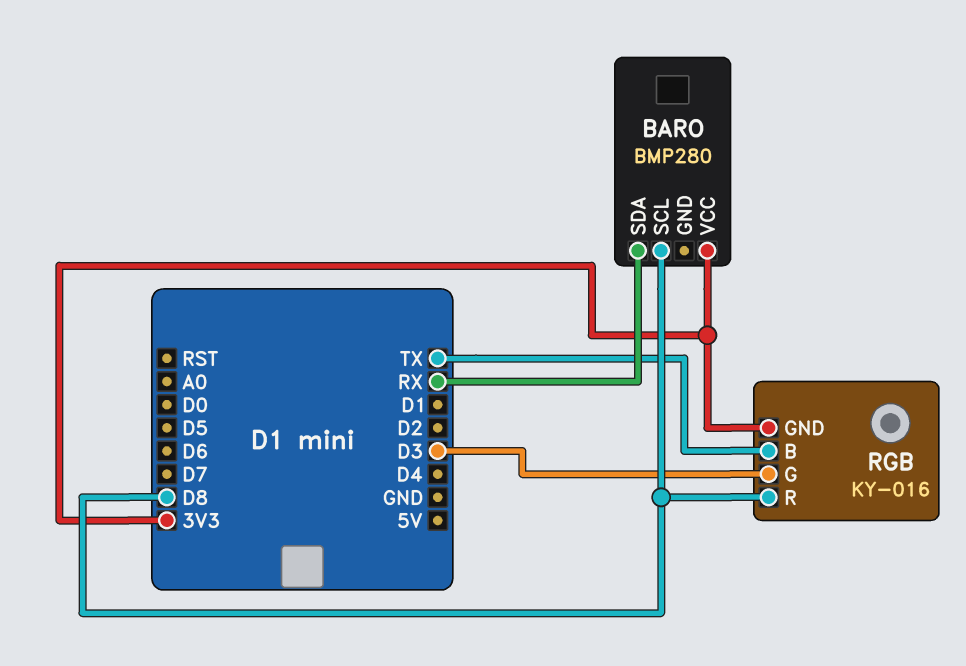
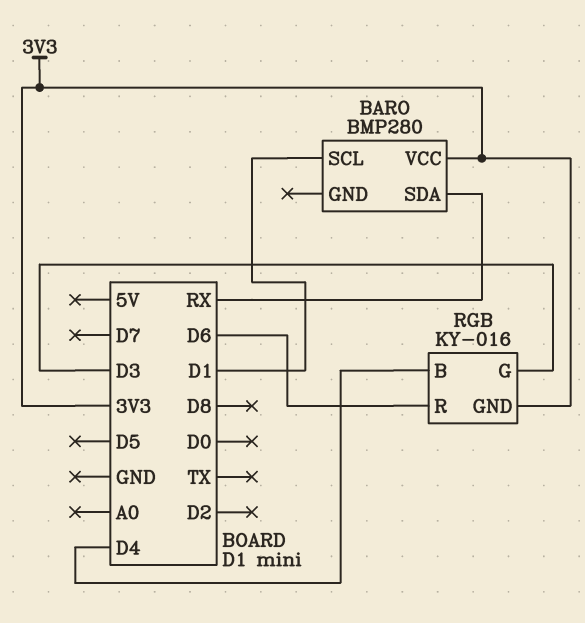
BARO pin SCL: D8 -> D1
RGB pin B: TX -> D4
RGB pin R: D8 -> D6

